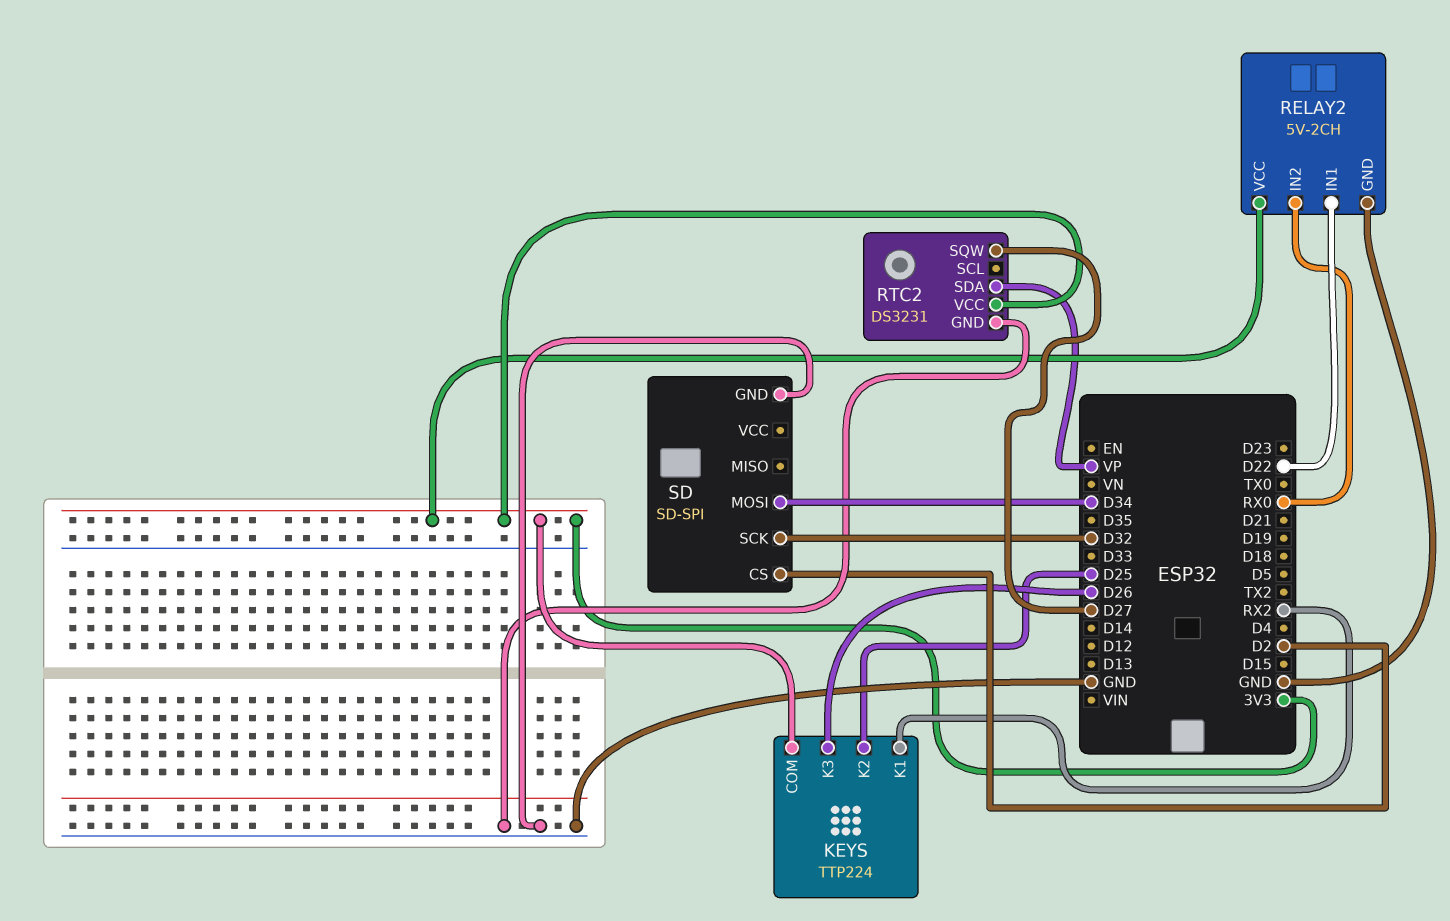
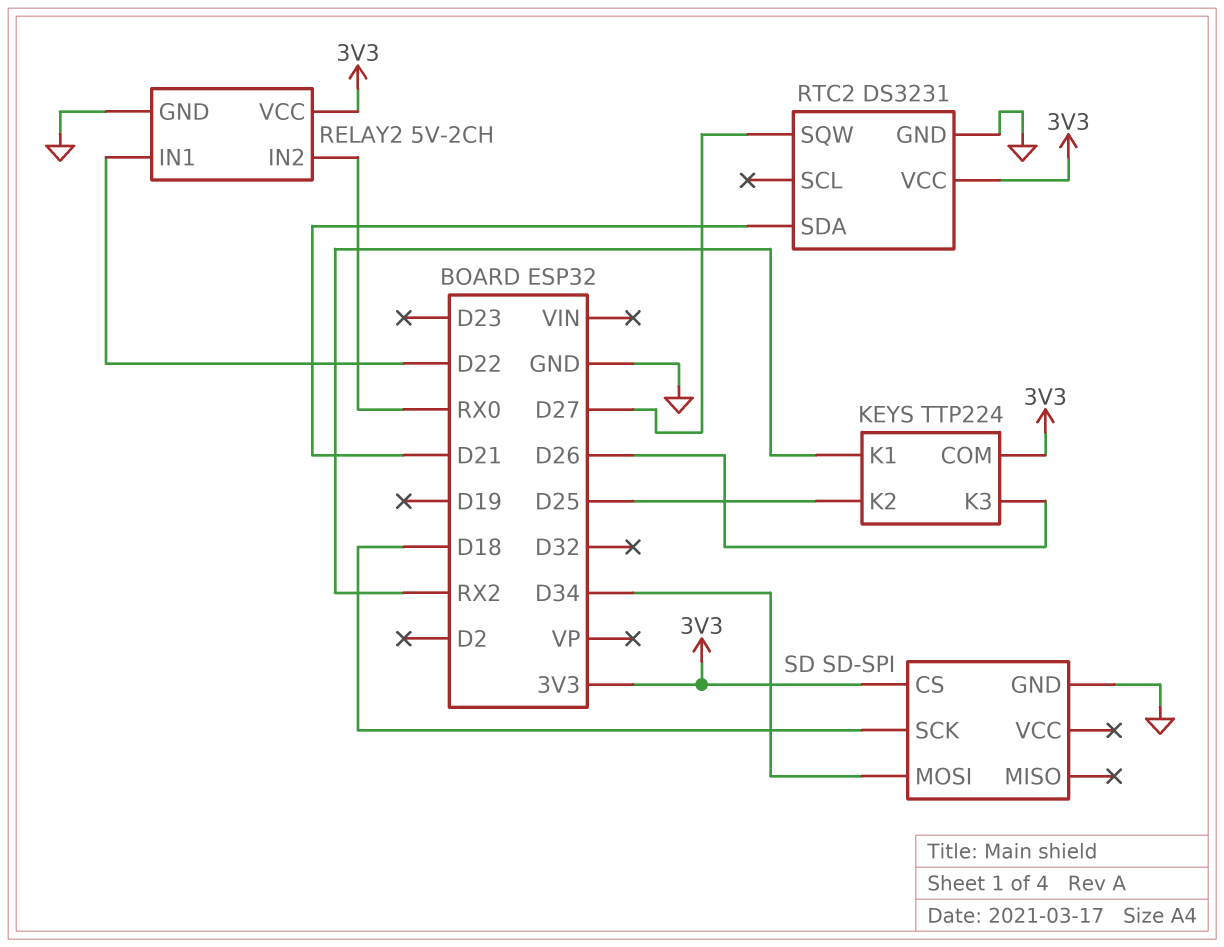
RTC2 pin SDA: VP -> D21
SD pin CS: D2 -> 3V3
SD pin SCK: D32 -> D18

